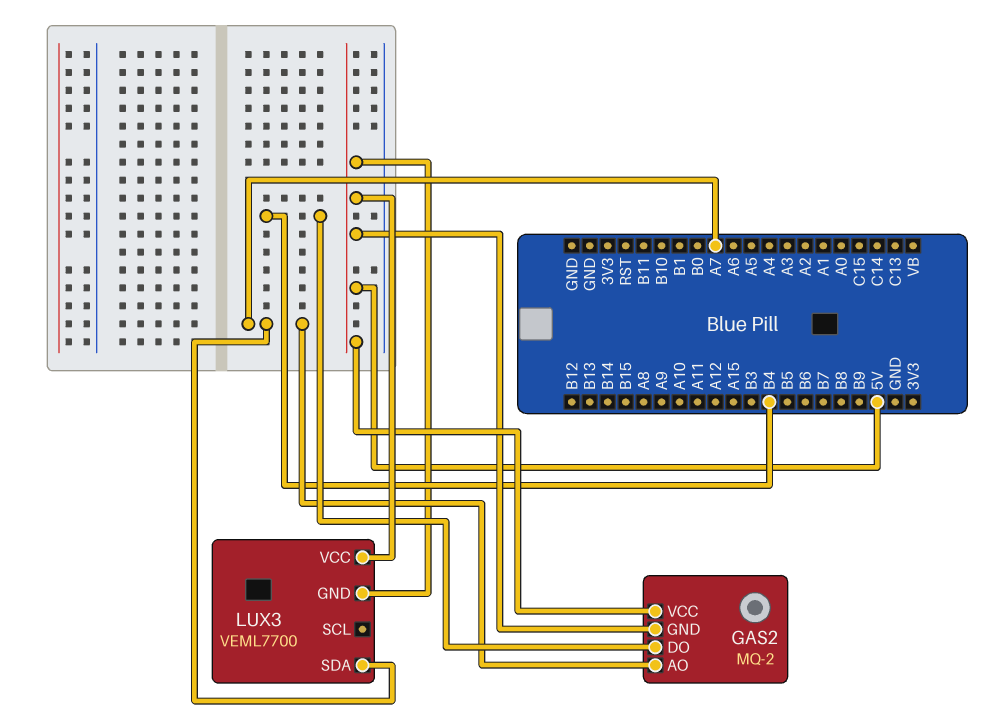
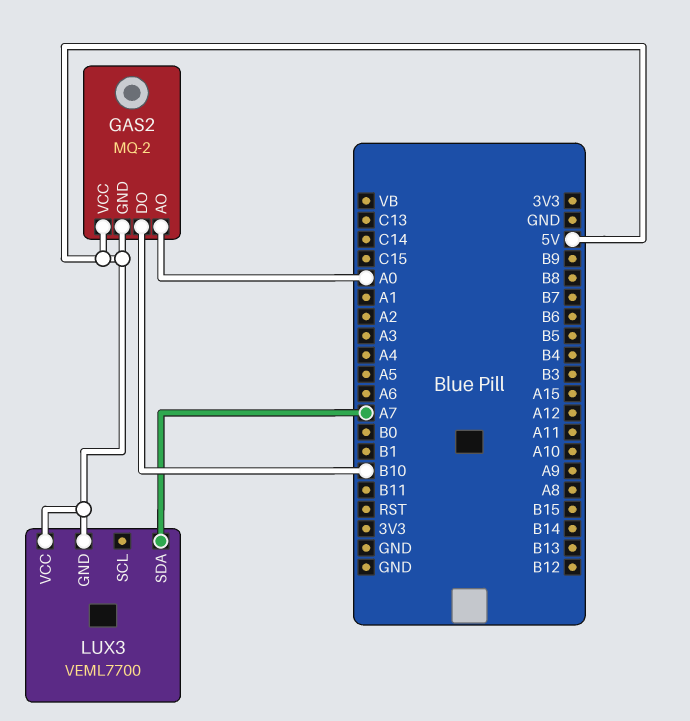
GAS2 pin AO: A7 -> A0
GAS2 pin DO: B4 -> B10

